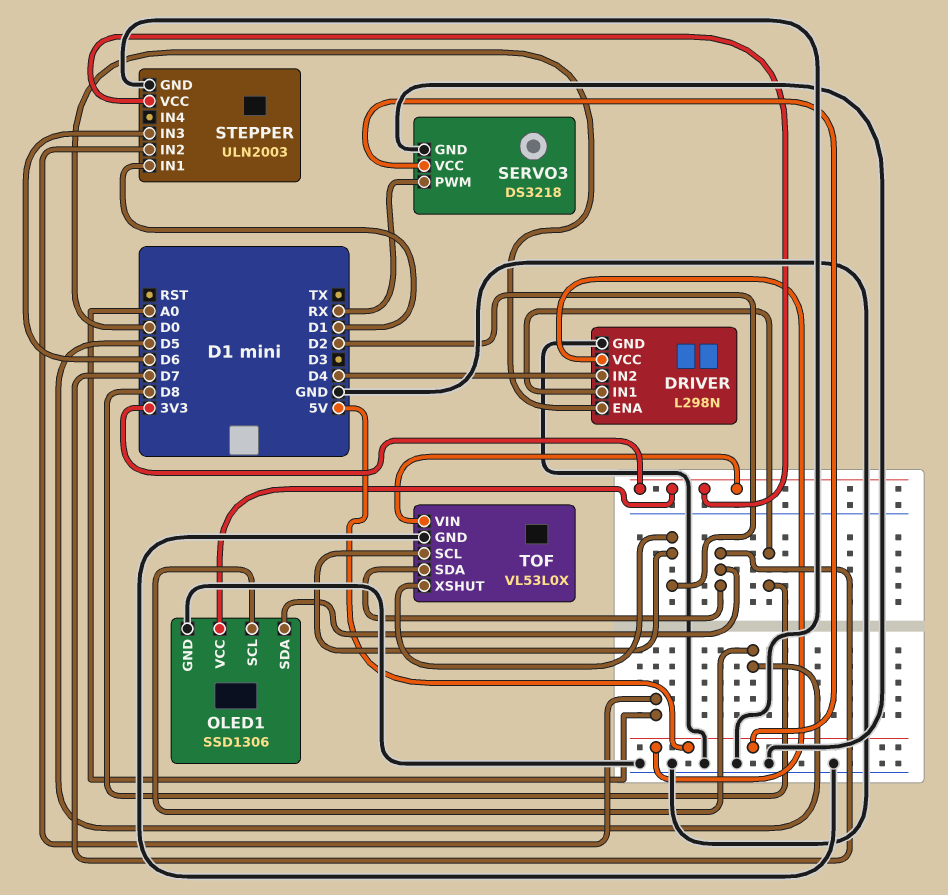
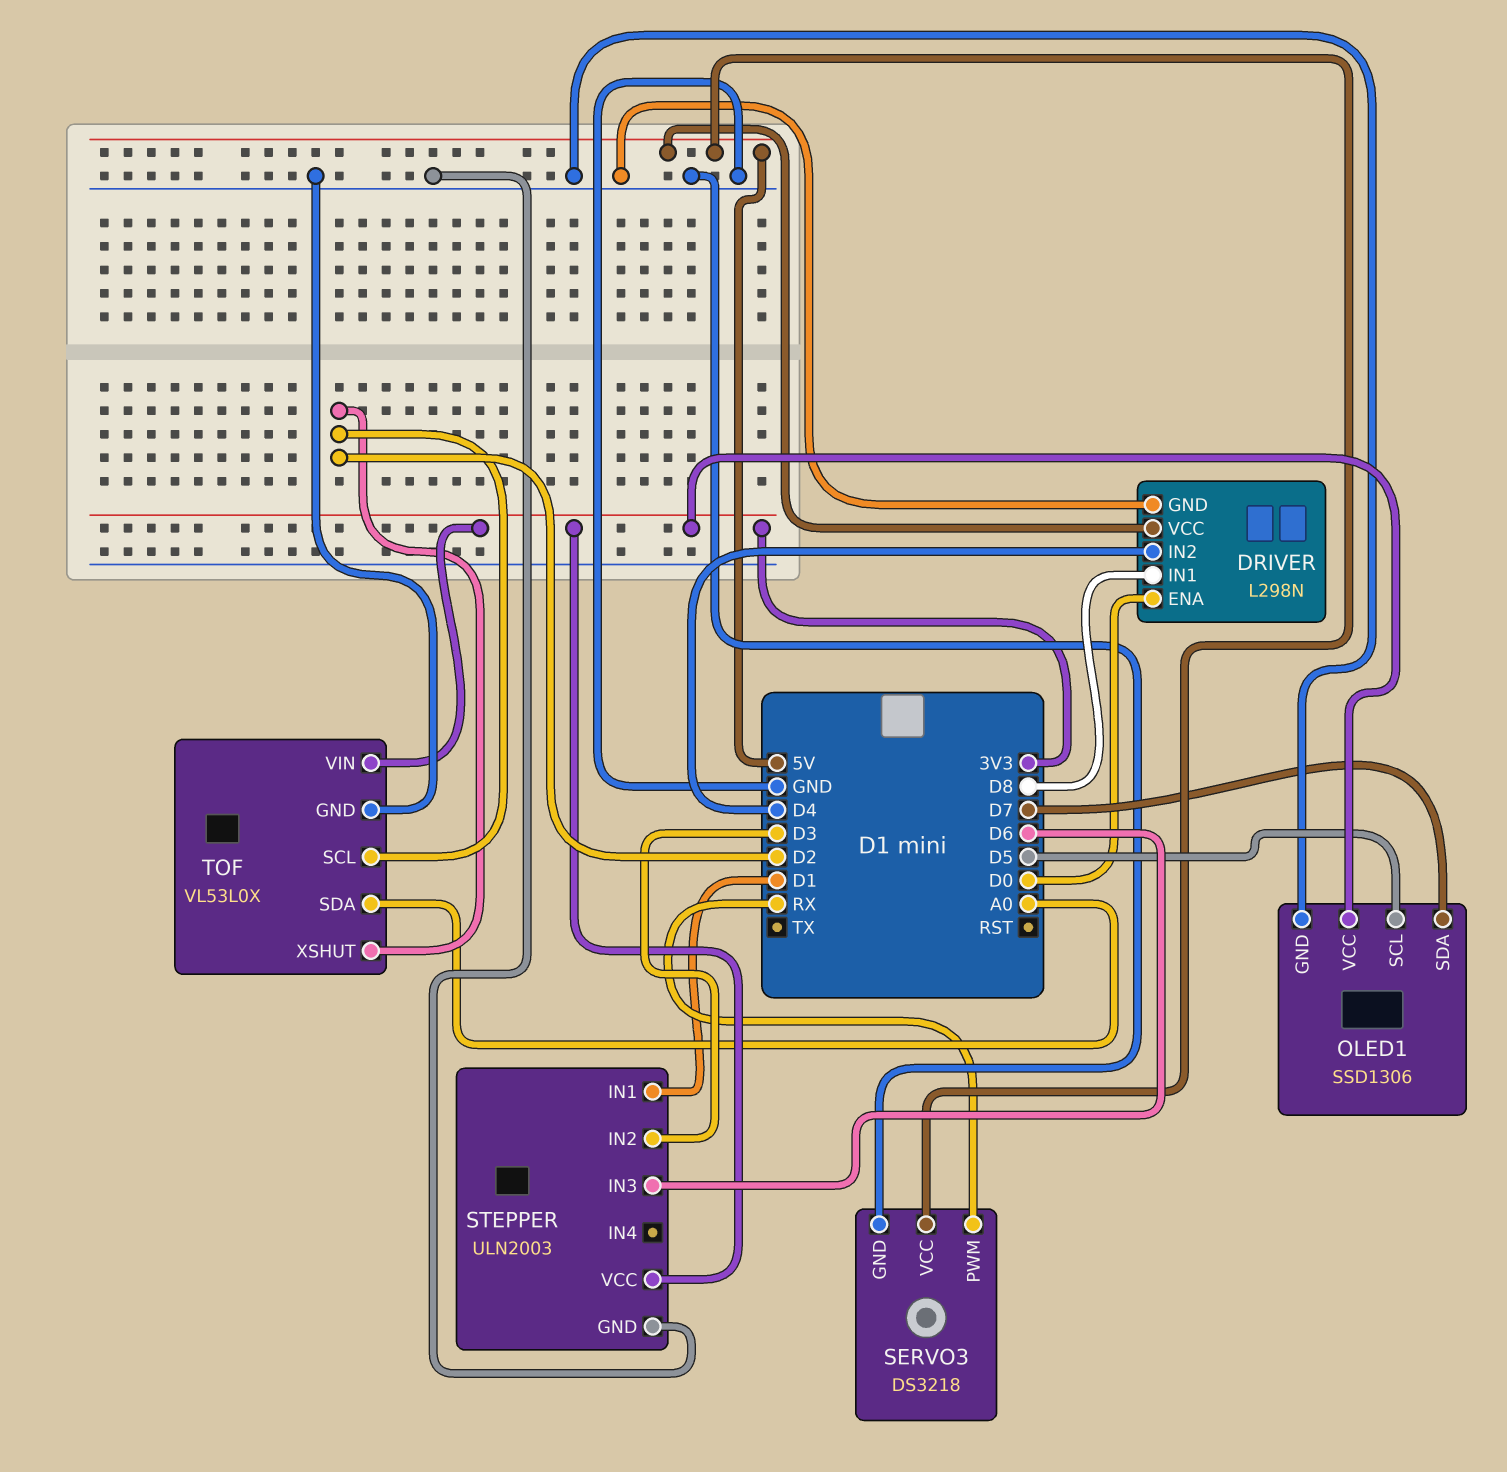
STEPPER pin IN2: A0 -> D3
TOF pin SDA: D7 -> A0

